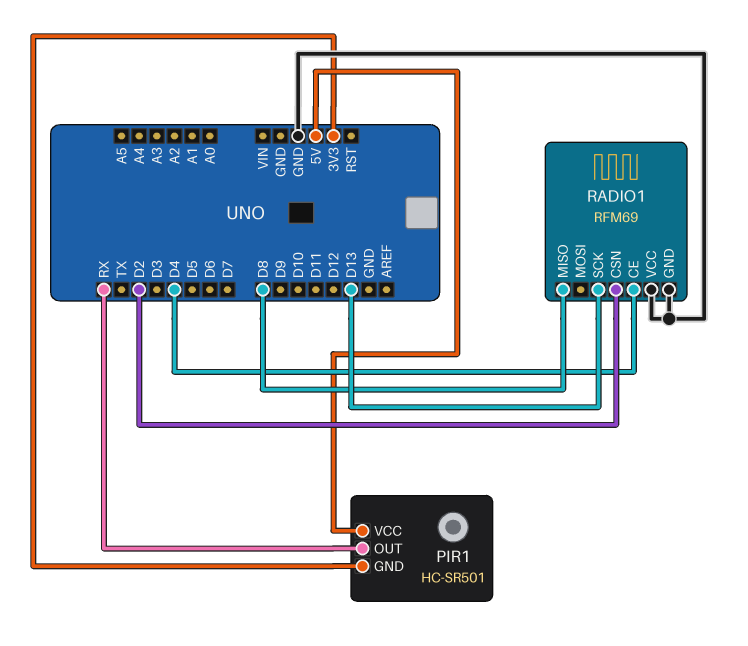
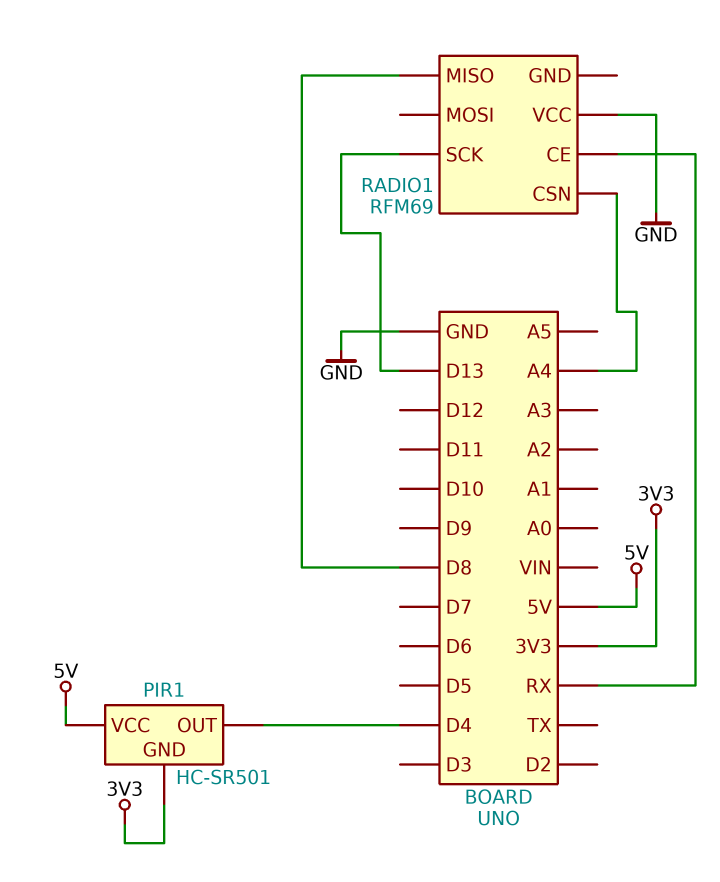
PIR1 pin OUT: RX -> D4
RADIO1 pin CE: D4 -> RX
RADIO1 pin CSN: D2 -> A4
RADIO1 pin GND: GND -> none

